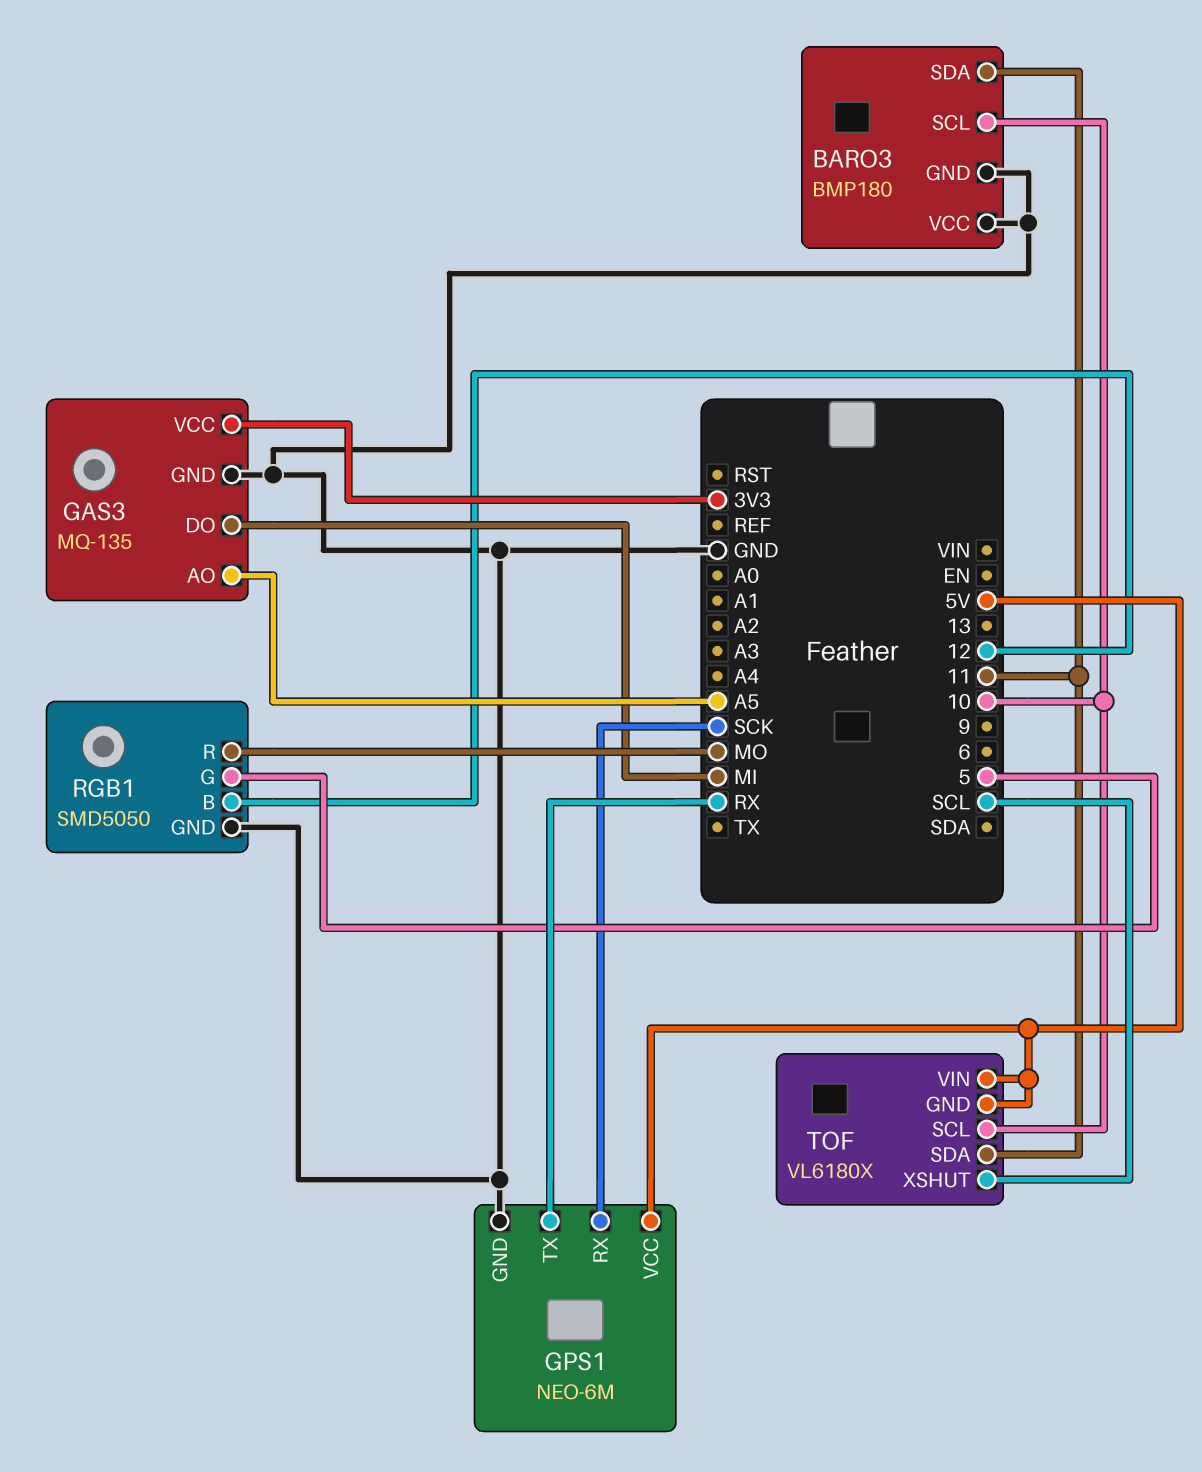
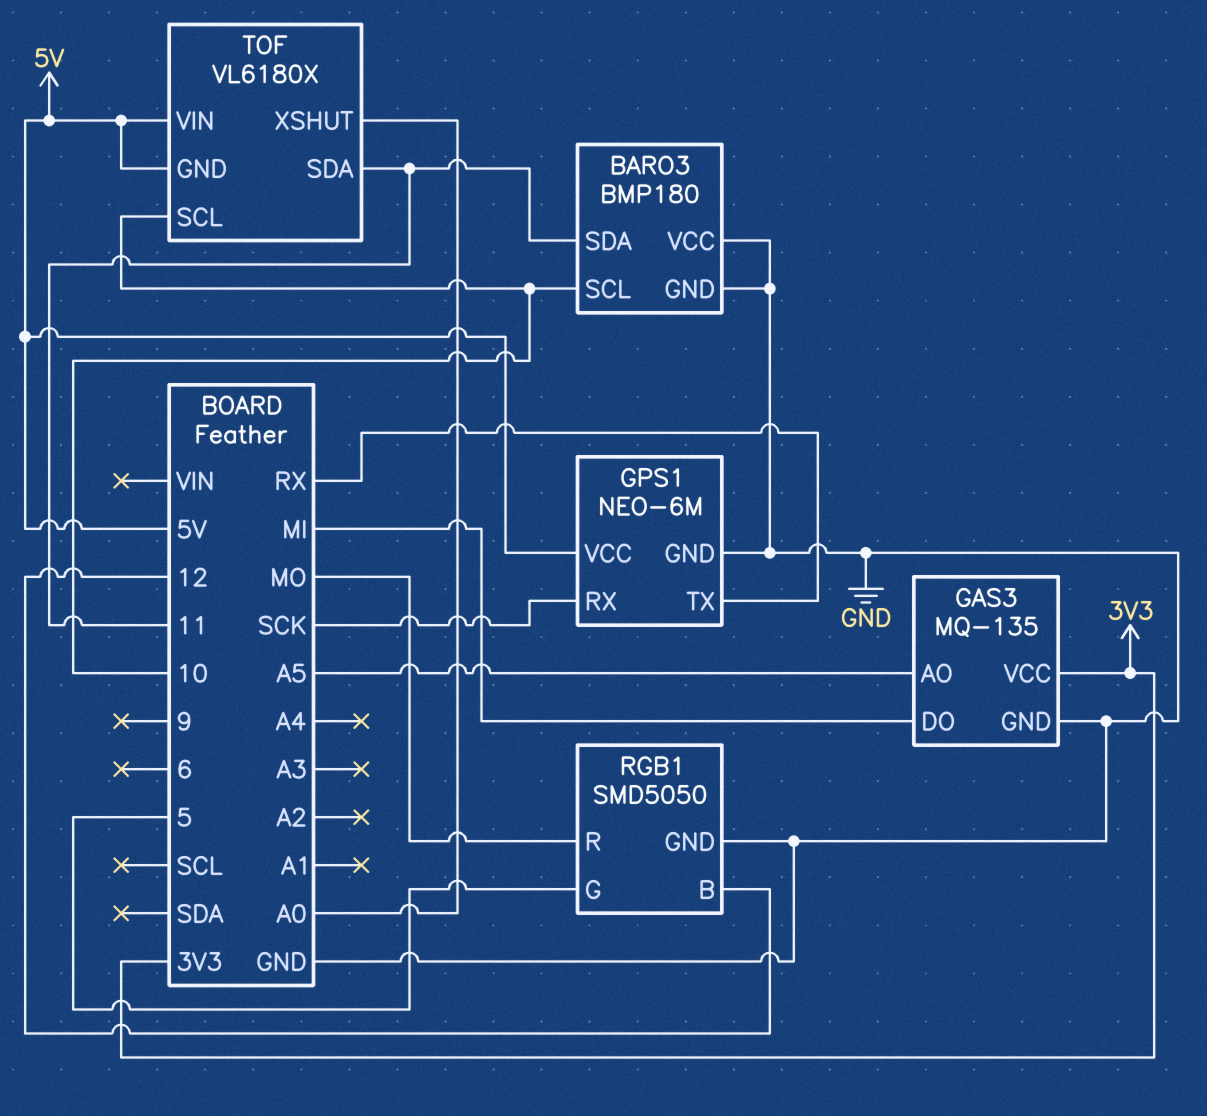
TOF pin XSHUT: SCL -> A0

